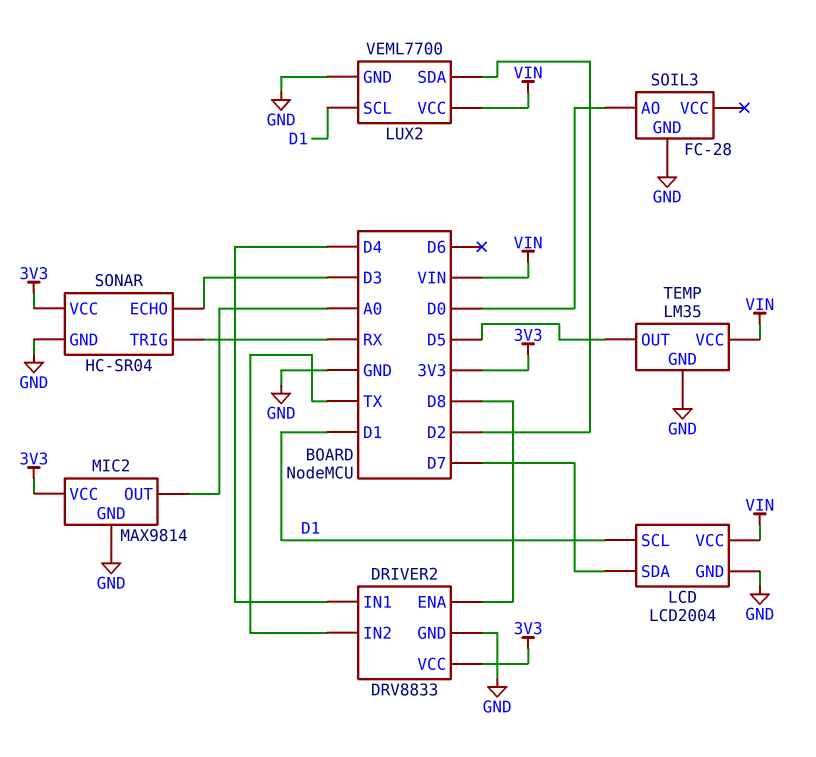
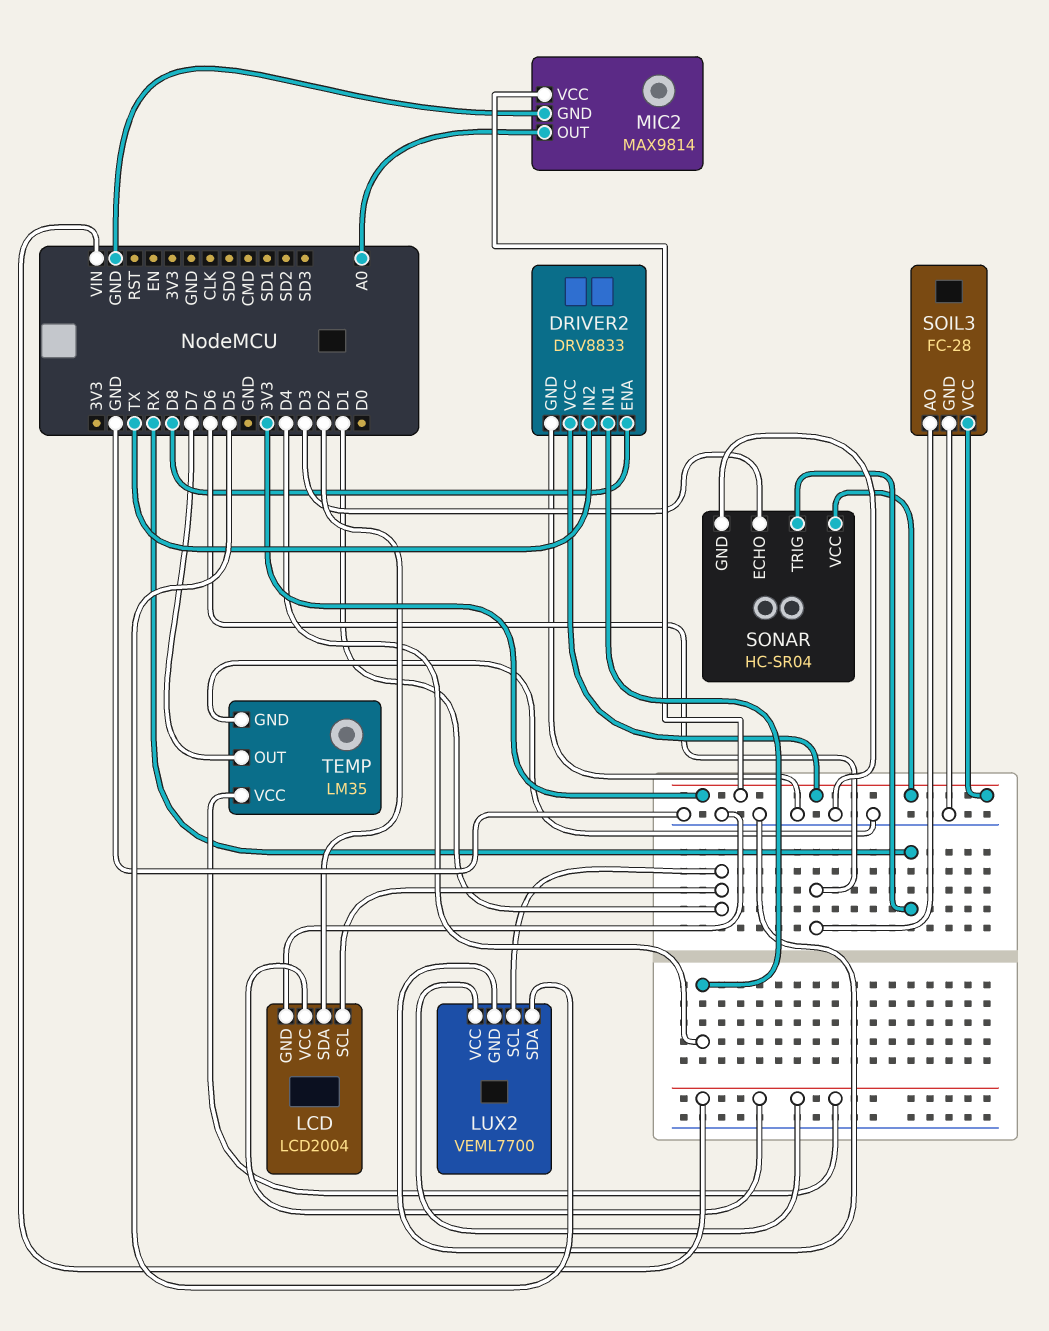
LCD pin SDA: D7 -> D2
LUX2 pin SDA: D2 -> D5
SOIL3 pin AO: D0 -> D6
SOIL3 pin VCC: none -> 3V3
TEMP pin OUT: D5 -> D7

